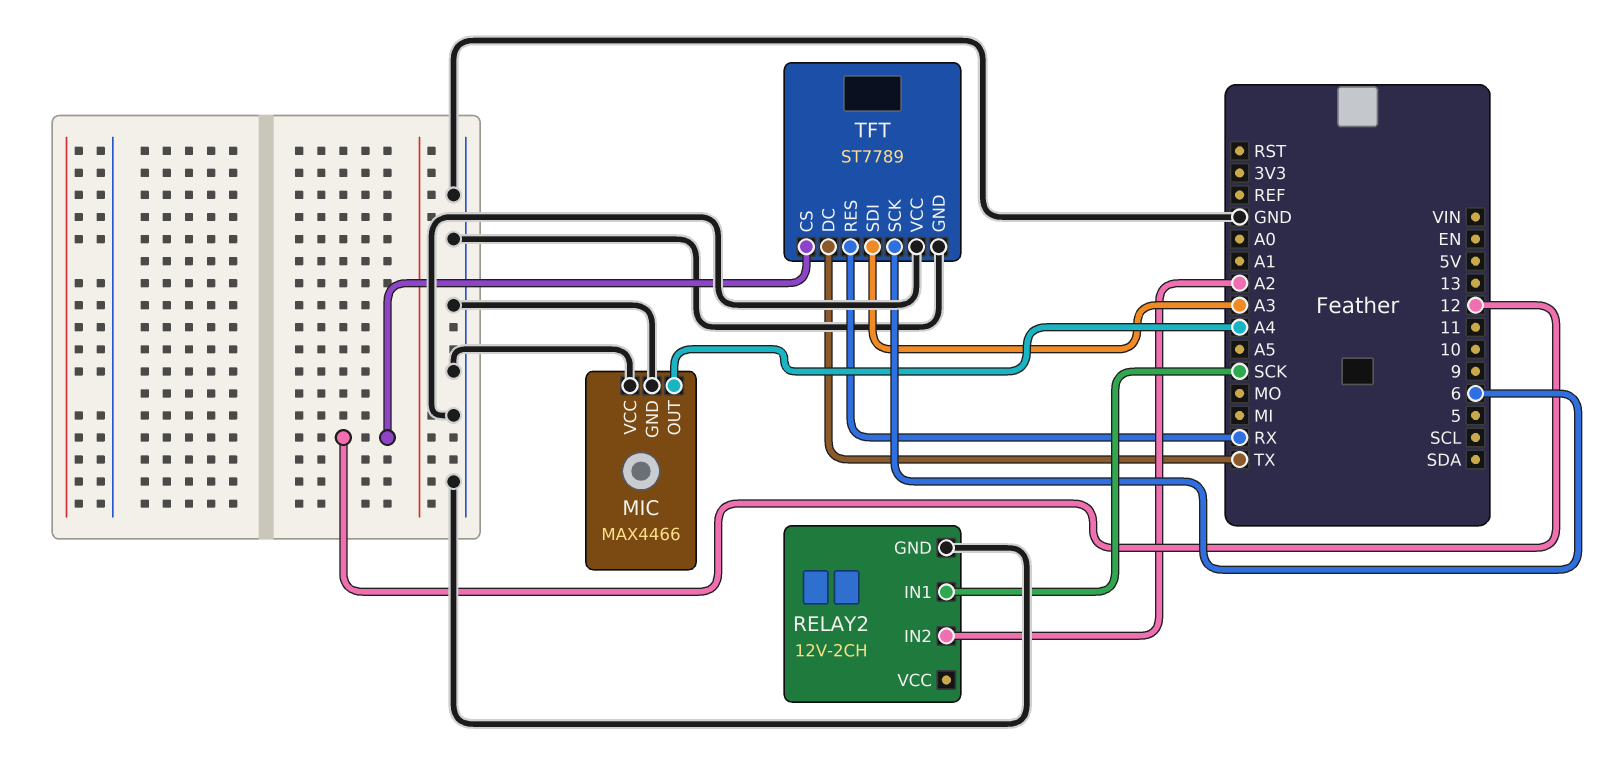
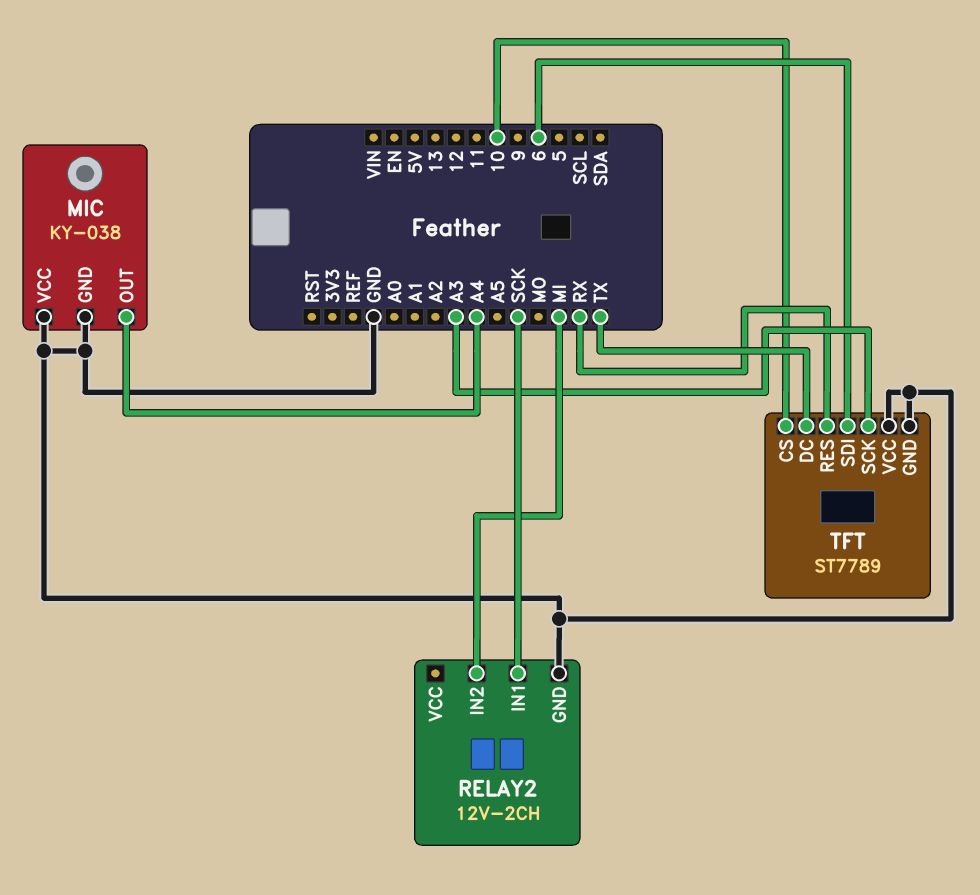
MIC: MAX4466 -> KY-038
RELAY2 pin IN2: A2 -> MI
TFT pin CS: 12 -> 10
TFT pin SCK: 6 -> A3
TFT pin SDI: A3 -> 6

